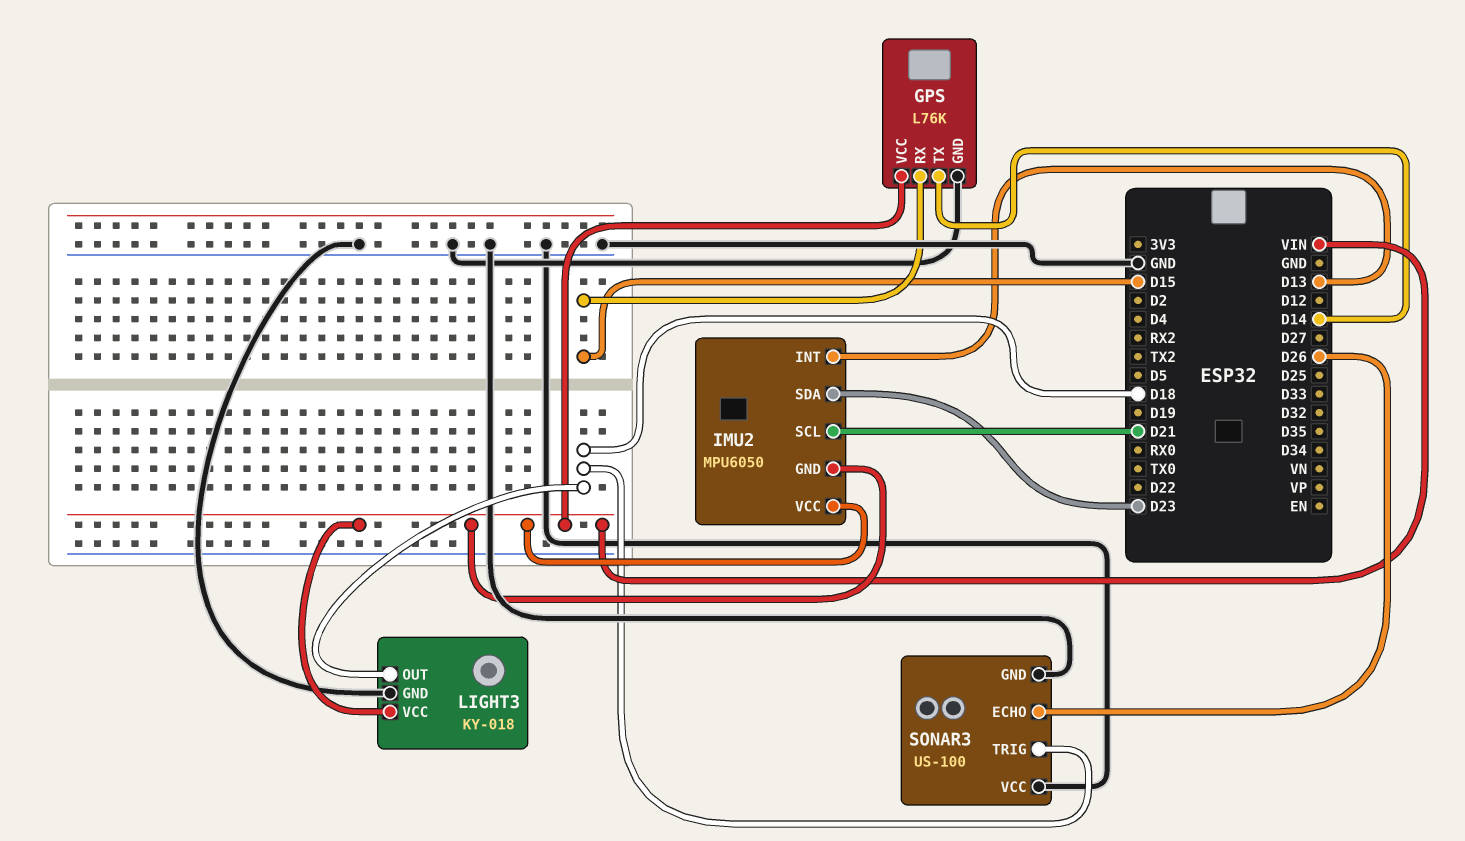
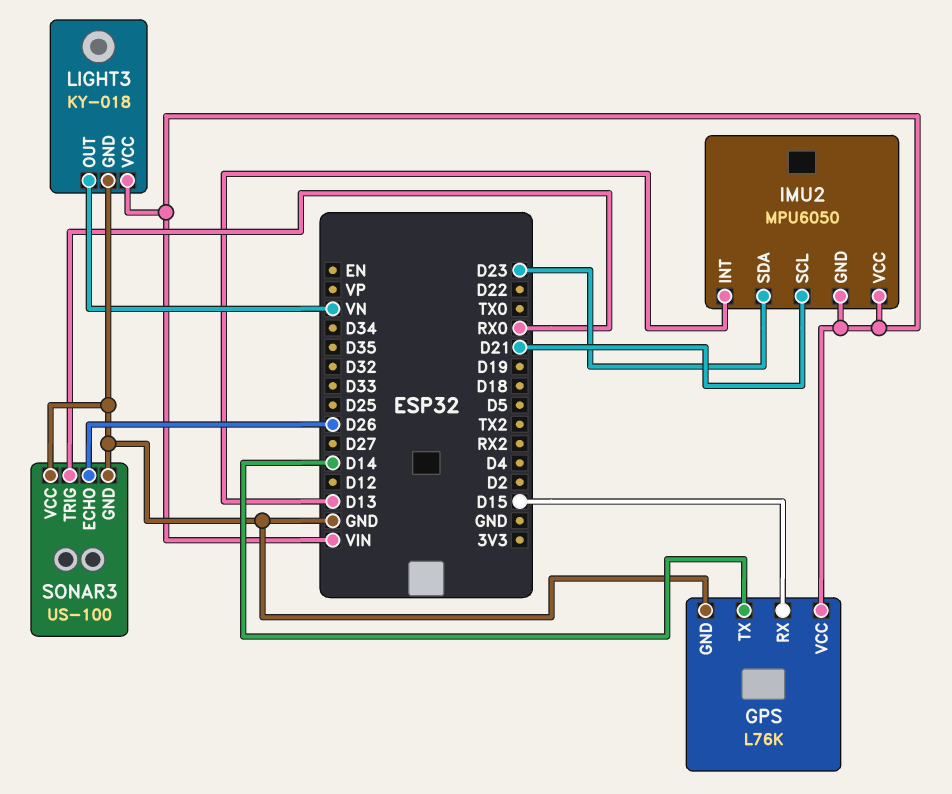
LIGHT3 pin OUT: D18 -> VN
SONAR3 pin TRIG: D18 -> RX0

